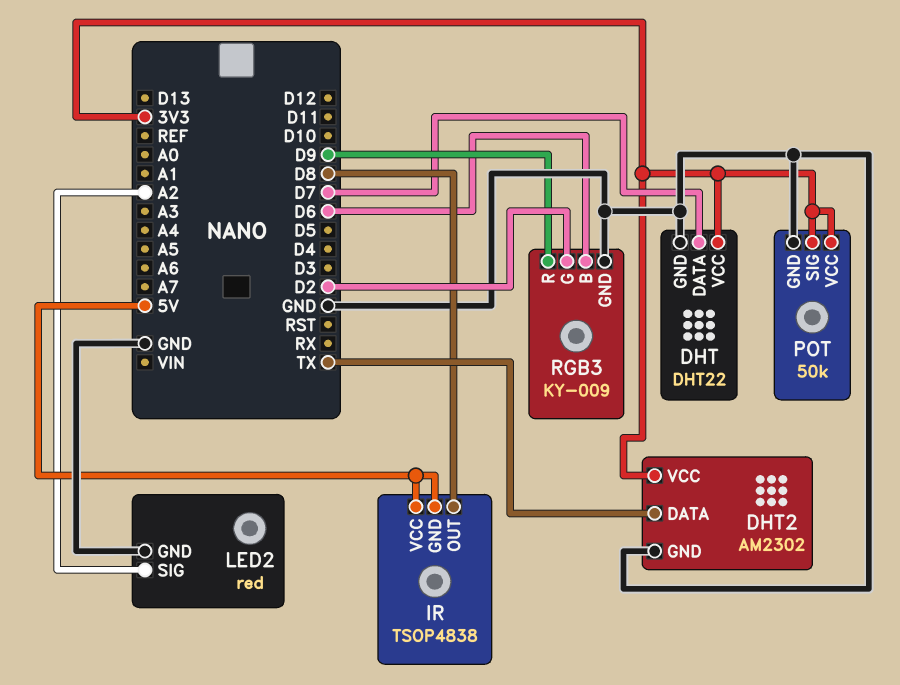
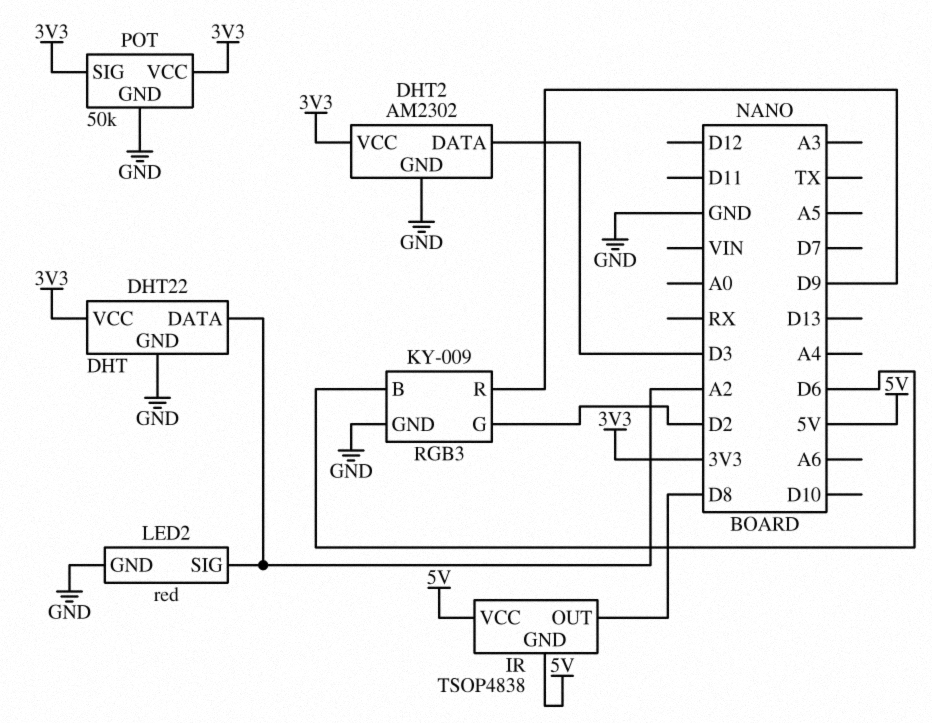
DHT pin DATA: D7 -> A2
DHT2 pin DATA: TX -> D3

